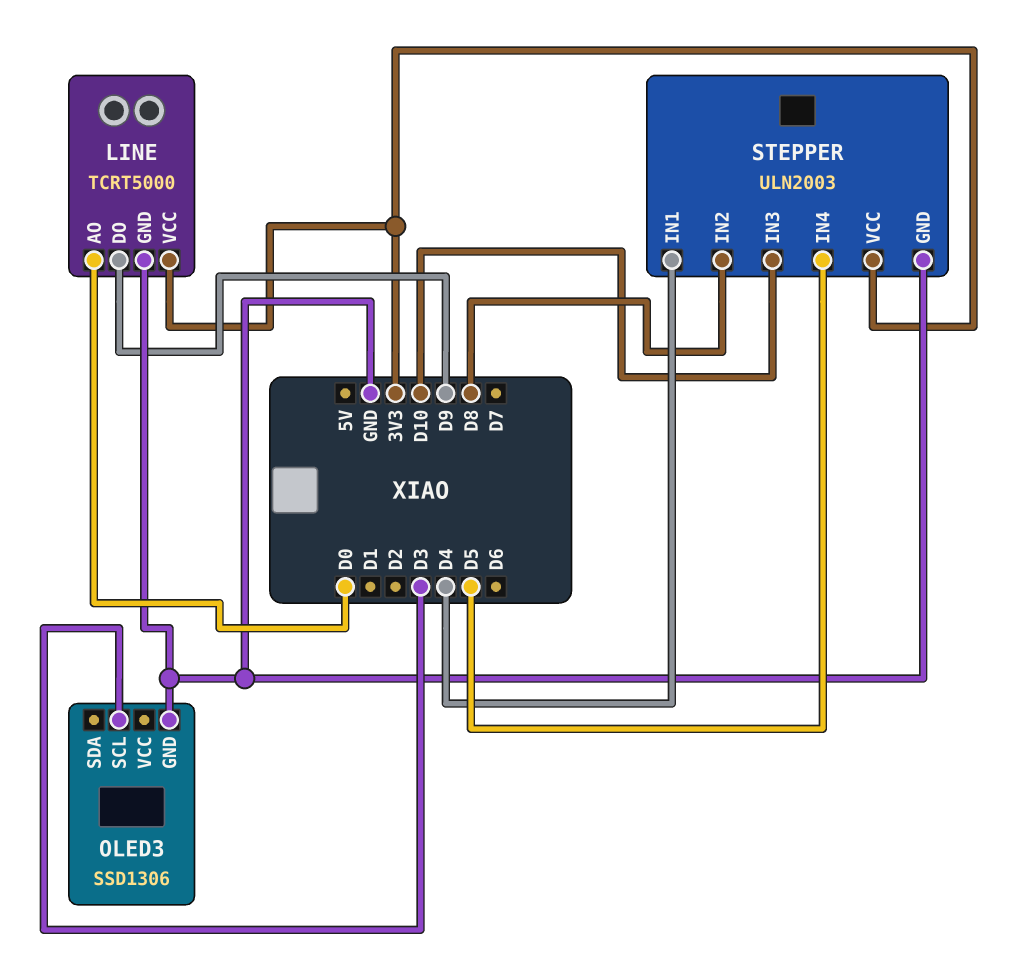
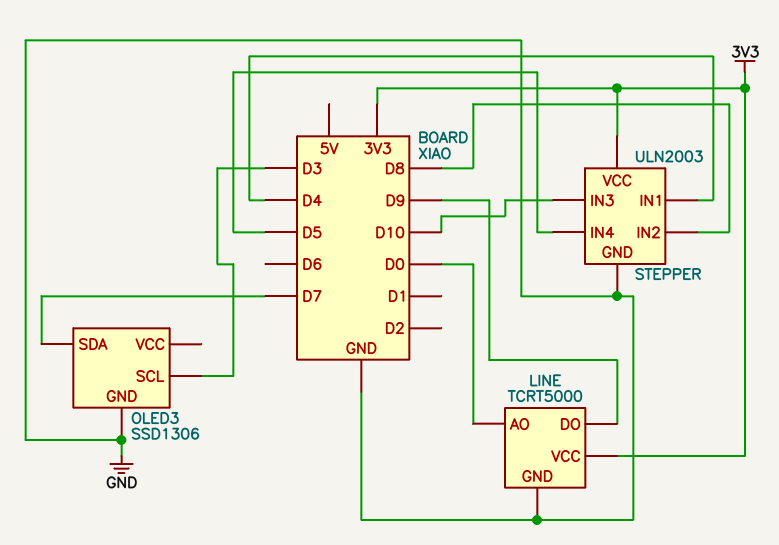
OLED3 pin SDA: none -> D7

